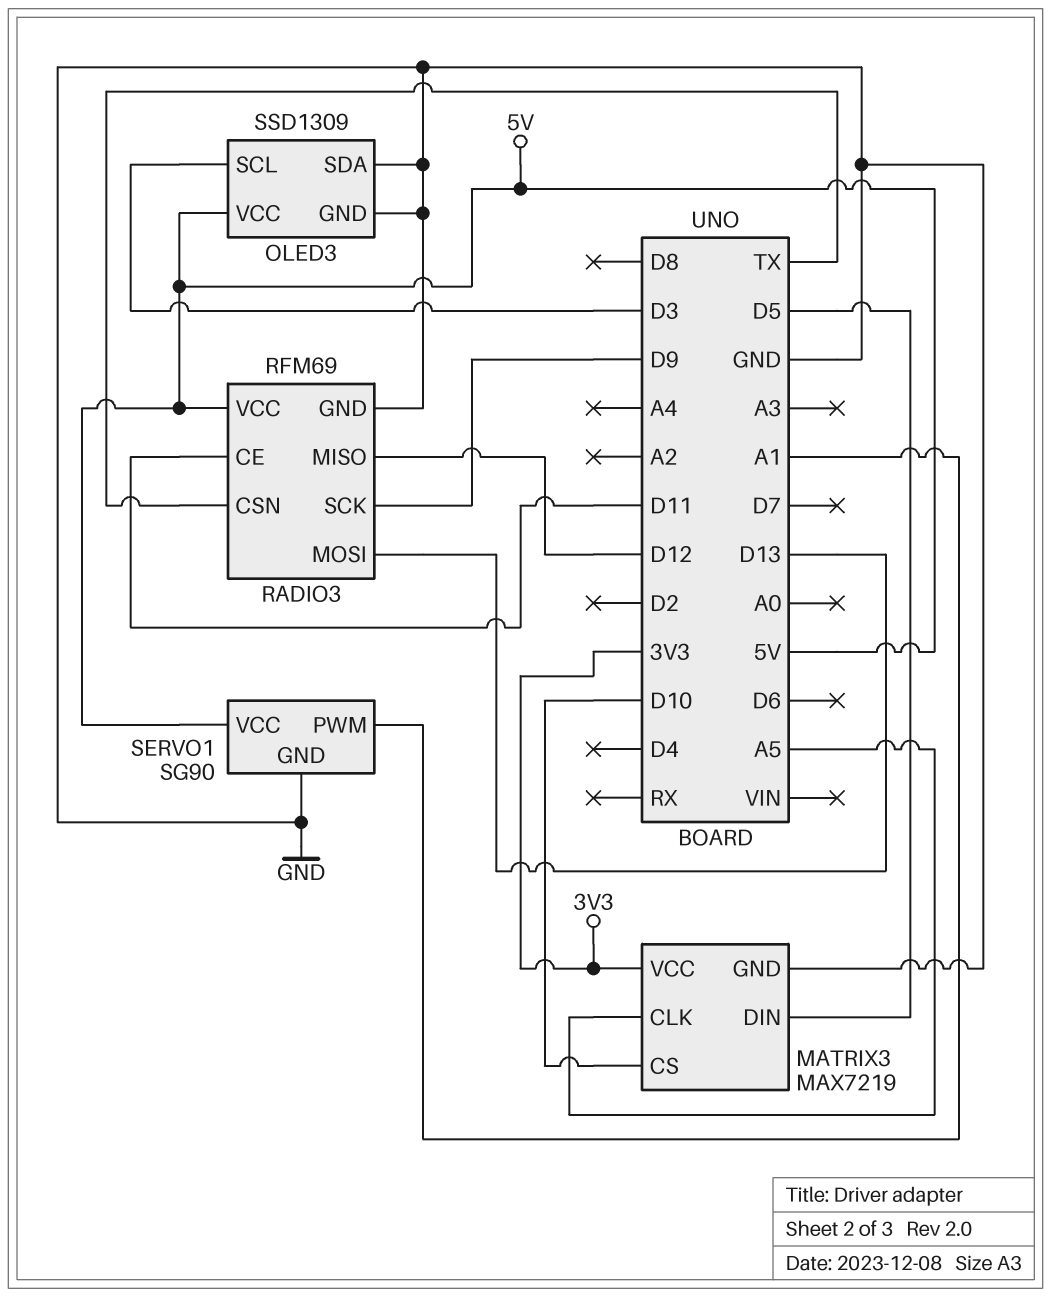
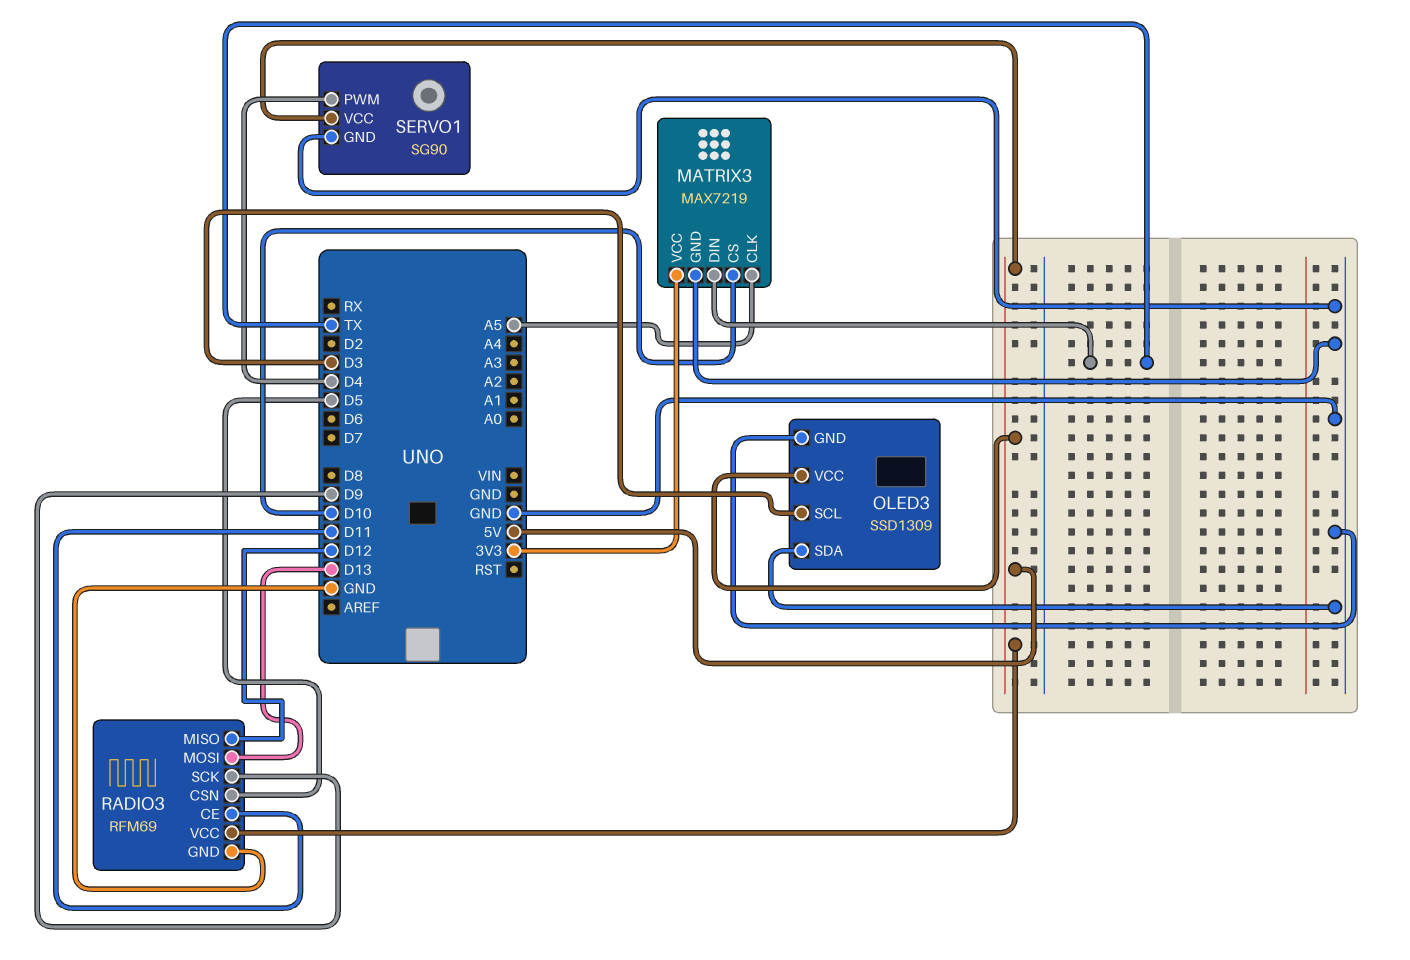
MATRIX3 pin DIN: D5 -> TX
RADIO3 pin CSN: TX -> D5
SERVO1 pin PWM: A1 -> D4

